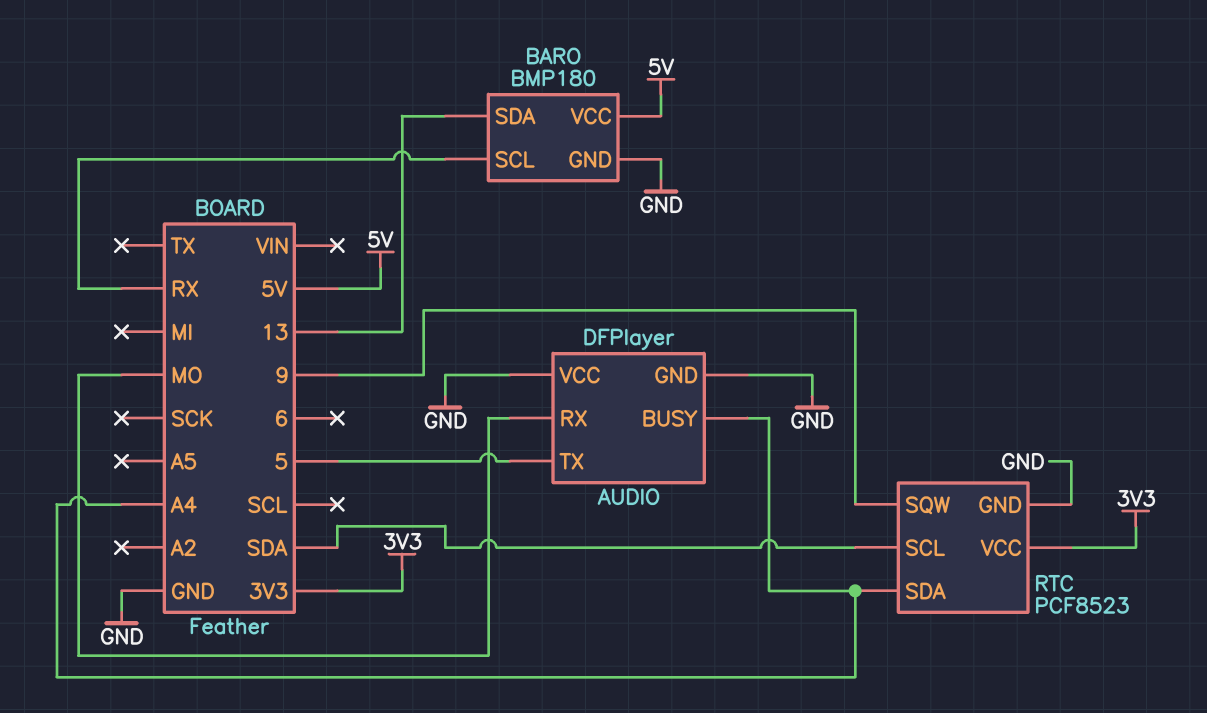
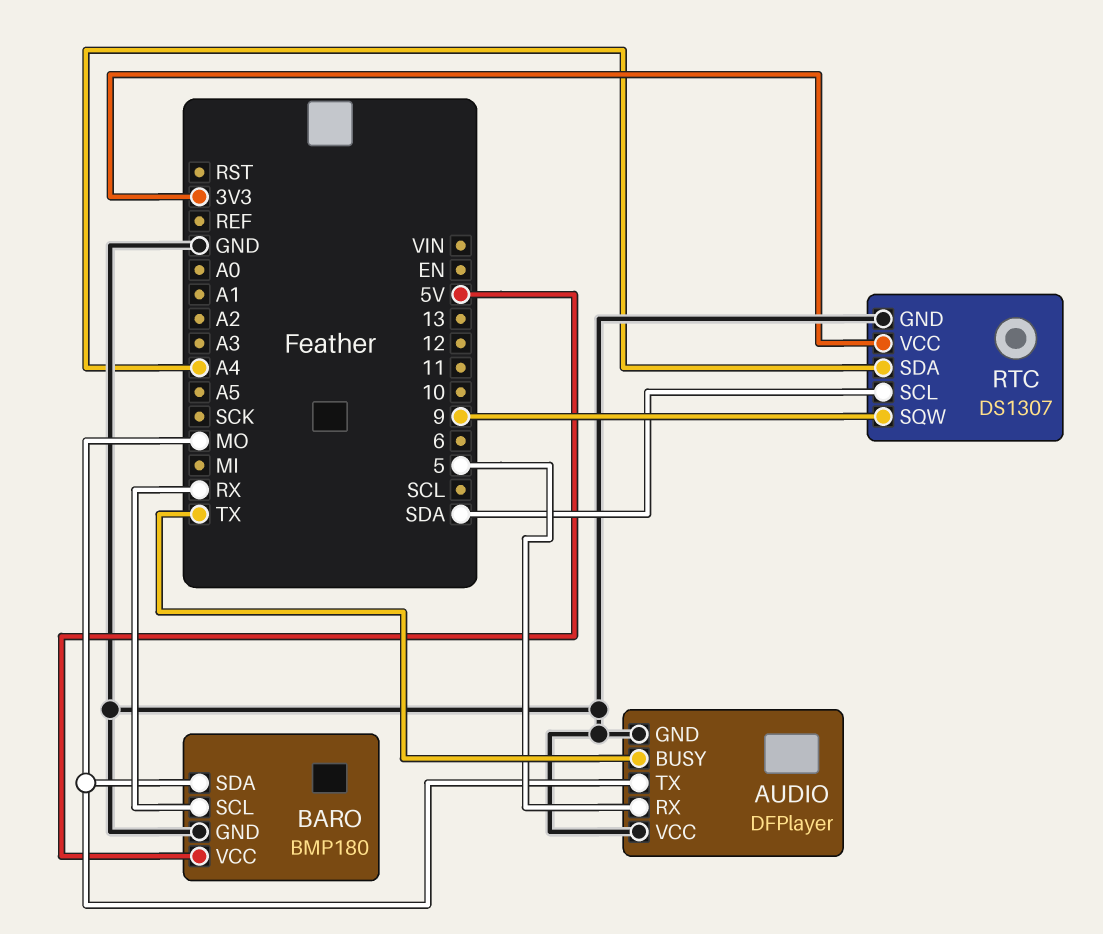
AUDIO pin BUSY: A4 -> TX
AUDIO pin RX: MO -> 5
AUDIO pin TX: 5 -> MO
BARO pin SDA: 13 -> MO
RTC: PCF8523 -> DS1307

